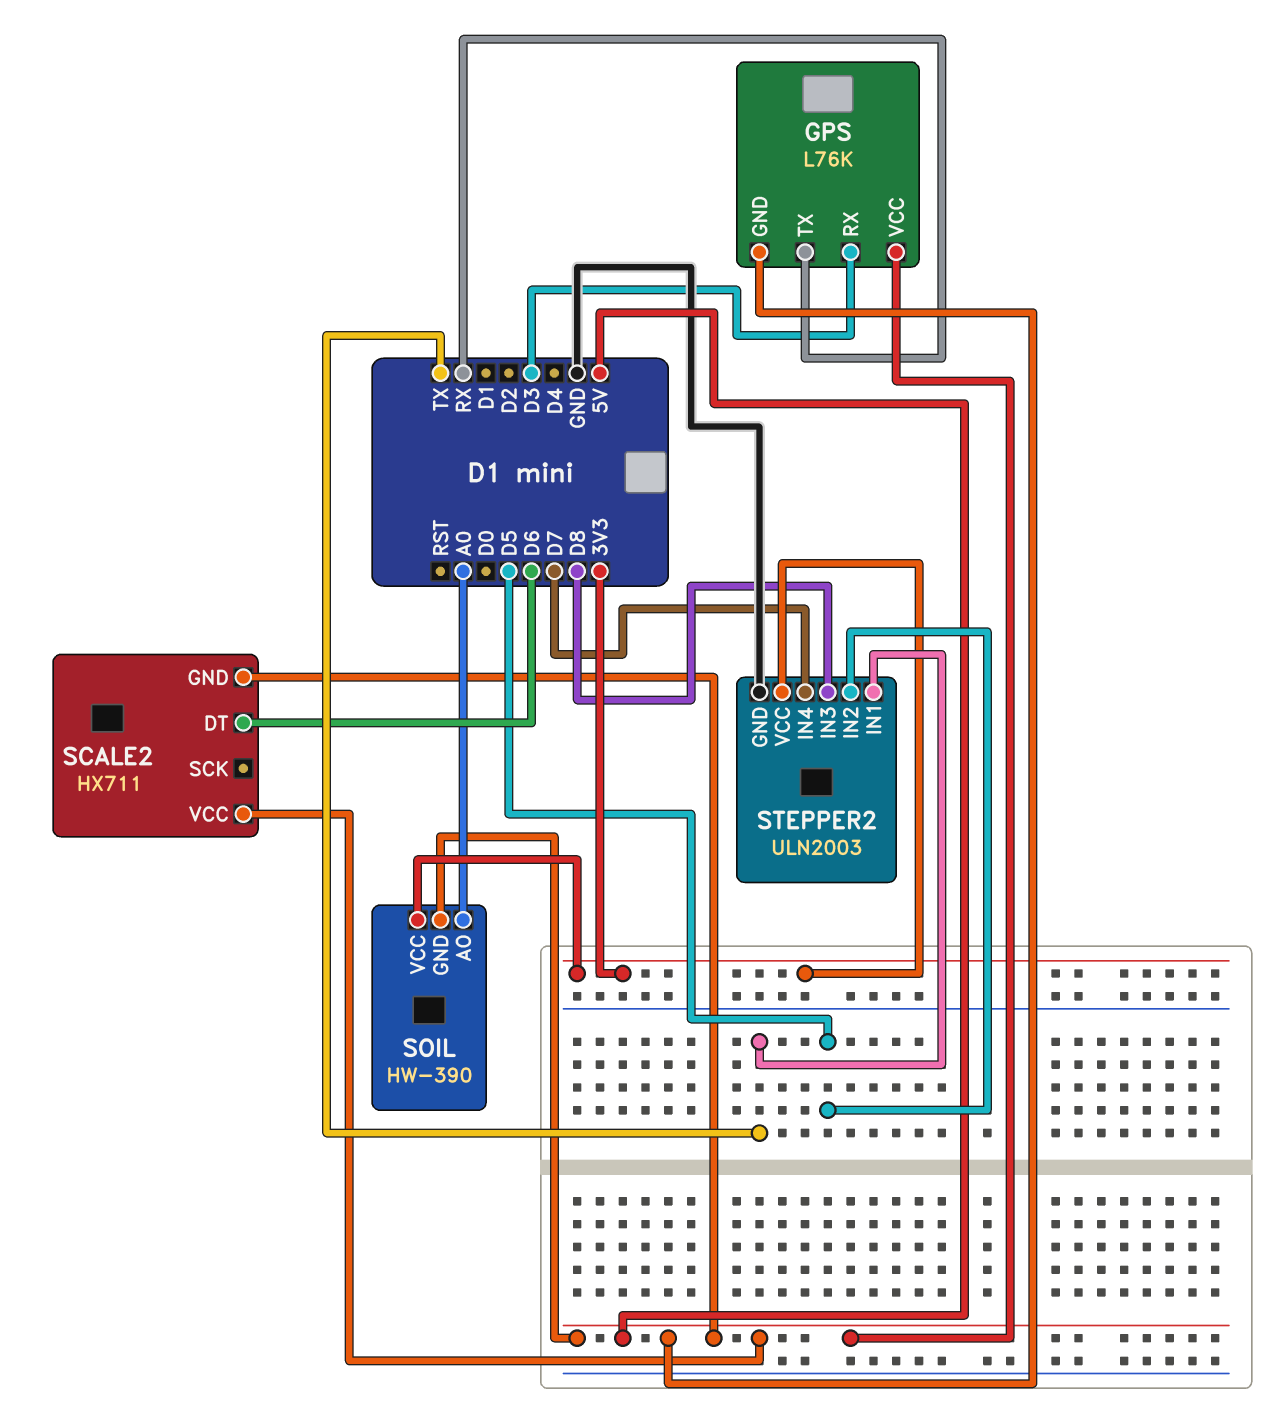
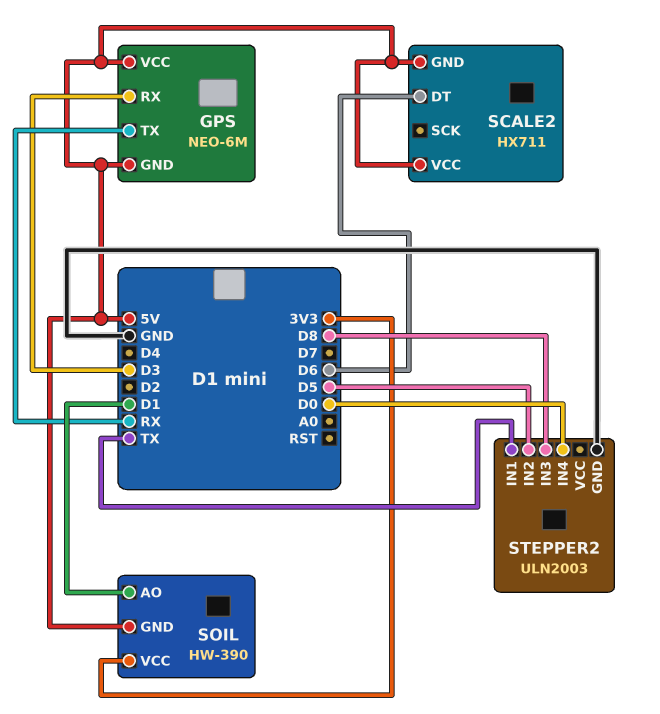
GPS: L76K -> NEO-6M
SOIL pin AO: A0 -> D1
STEPPER2 pin IN4: D7 -> D0
STEPPER2 pin VCC: 3V3 -> none

